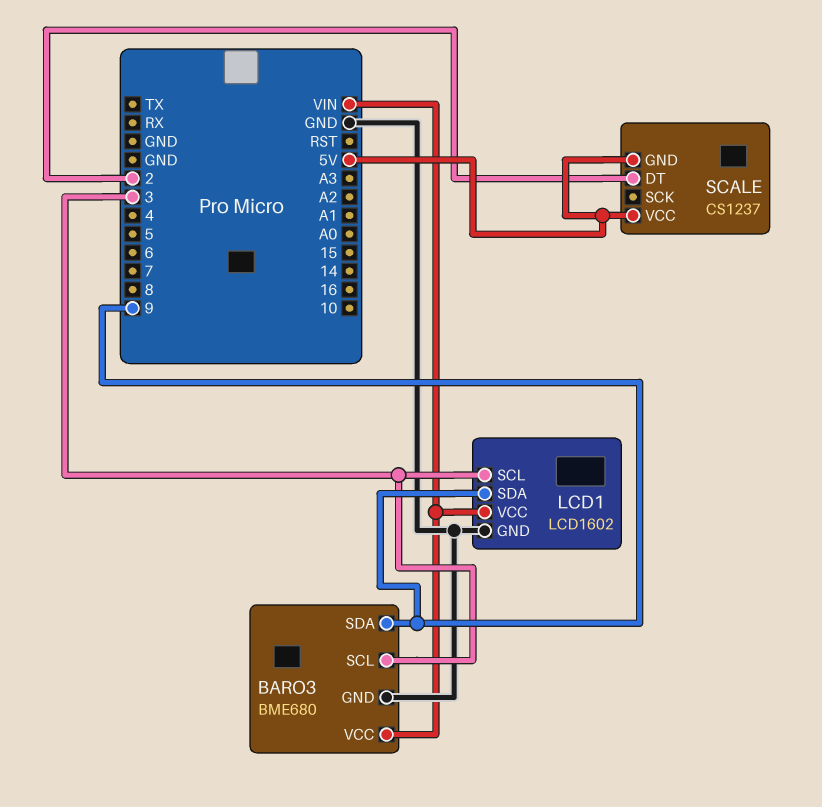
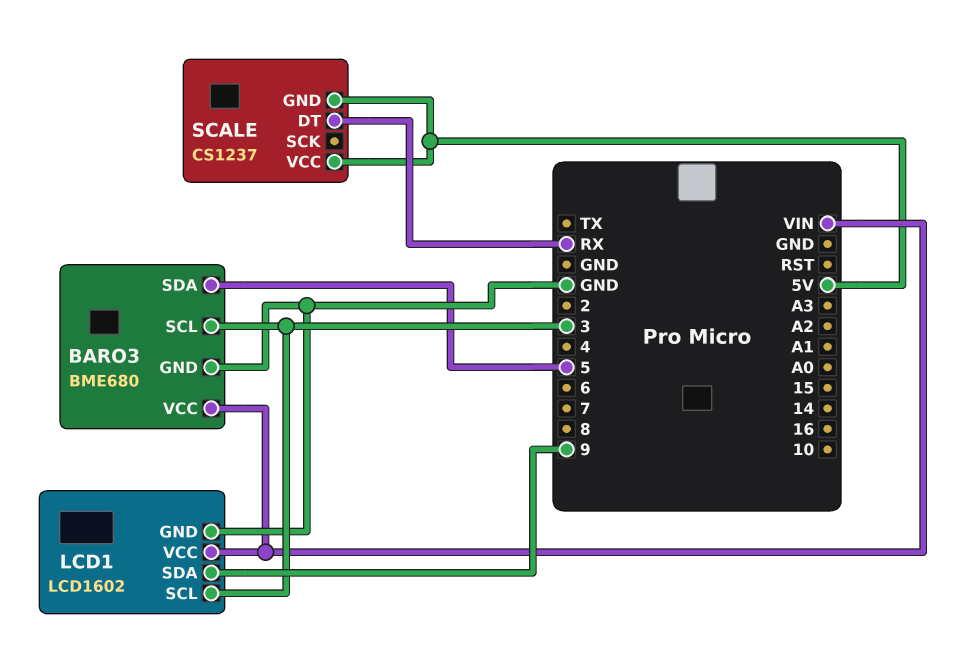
BARO3 pin SDA: 9 -> 5
SCALE pin DT: 2 -> RX

